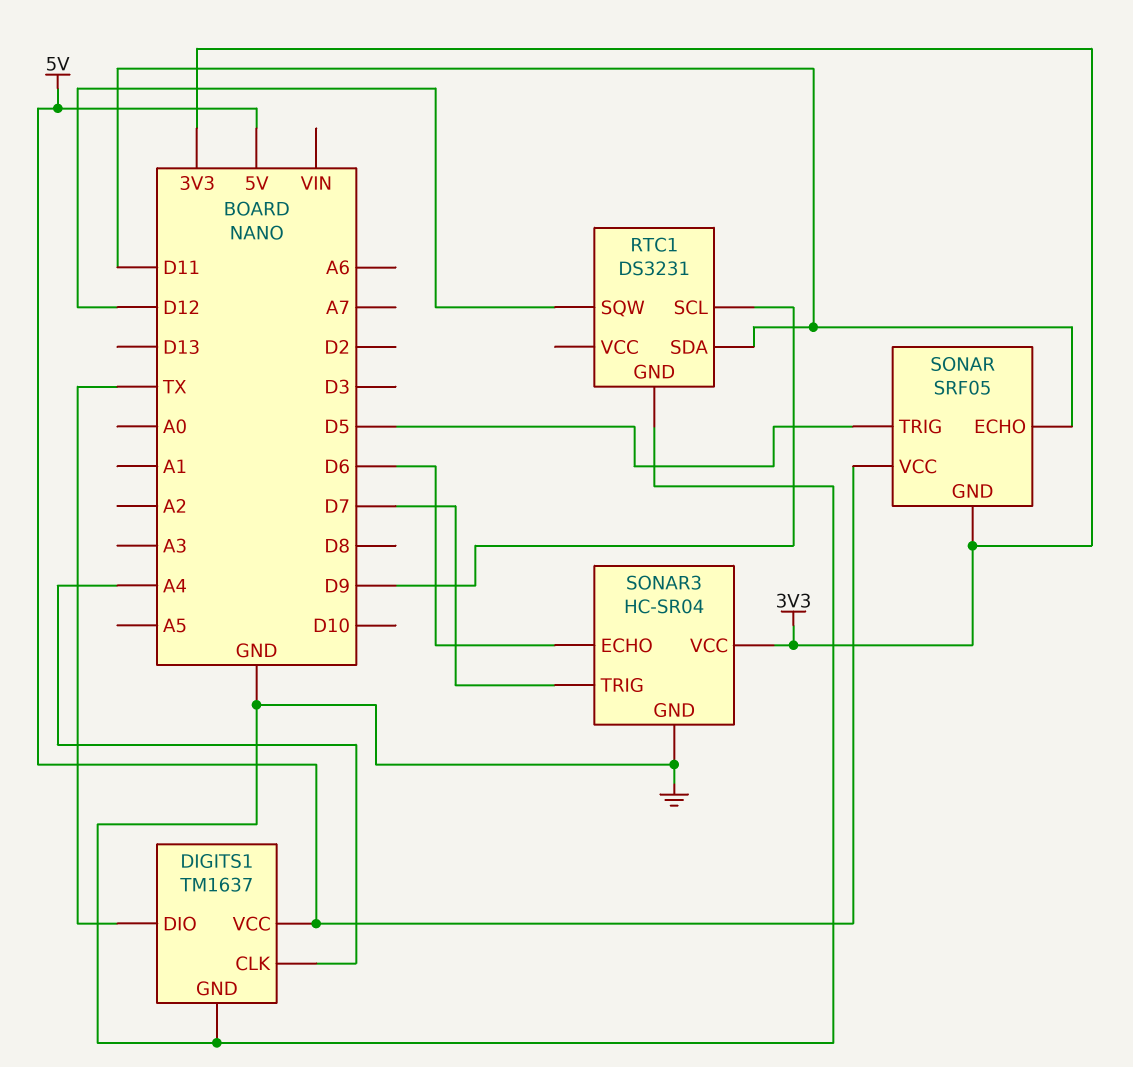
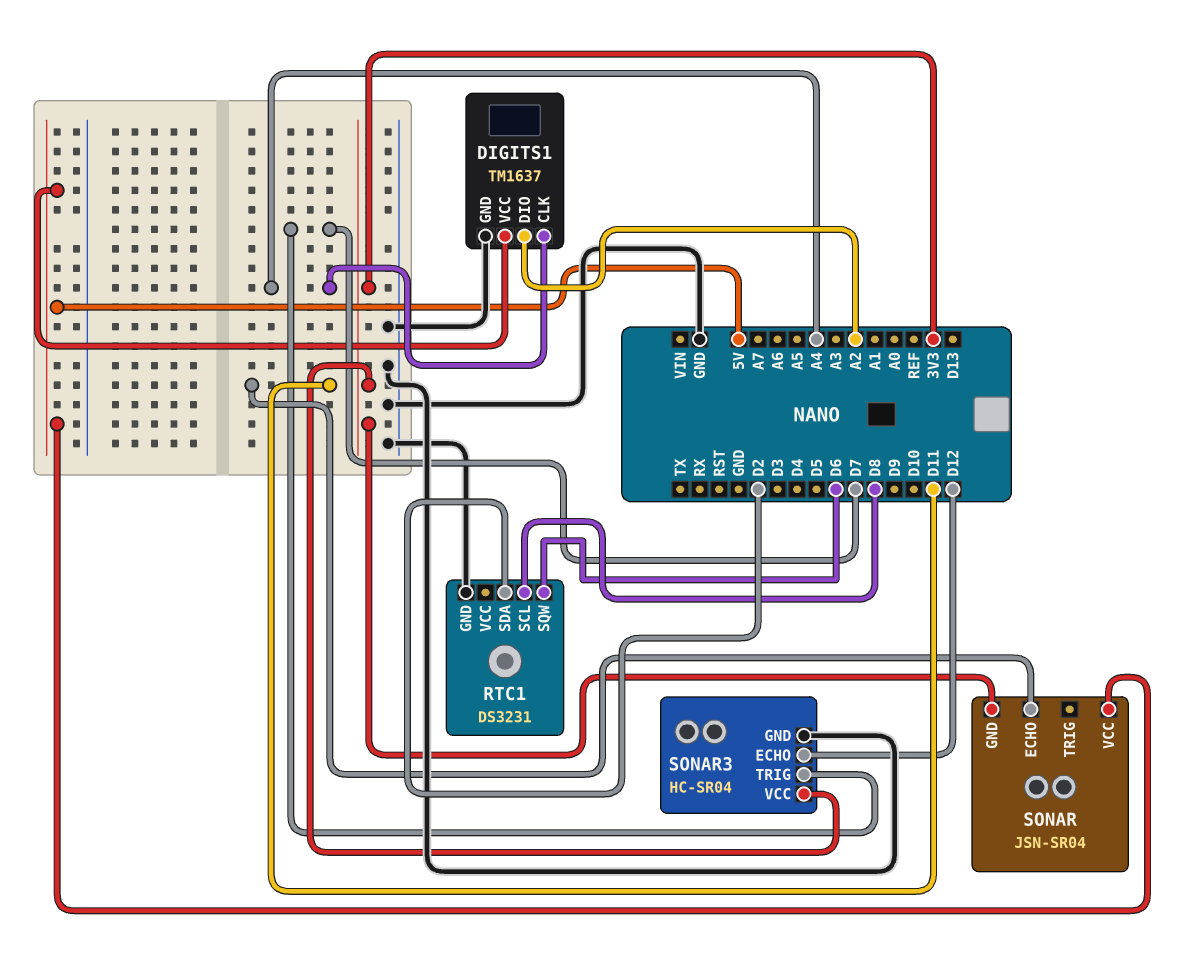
DIGITS1 pin DIO: TX -> A2
RTC1 pin SCL: D9 -> D8
RTC1 pin SDA: D11 -> D2
RTC1 pin SQW: D12 -> D6
SONAR: SRF05 -> JSN-SR04
SONAR pin TRIG: D5 -> none
SONAR3 pin ECHO: D6 -> D12

